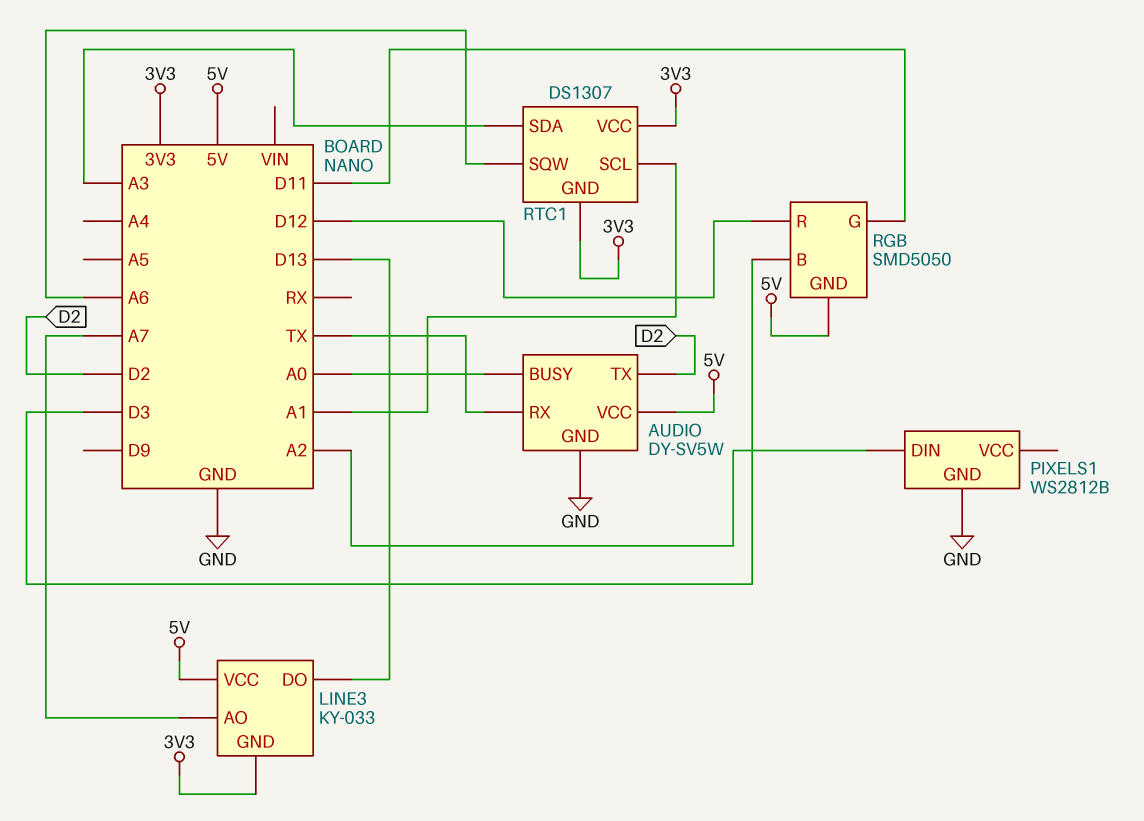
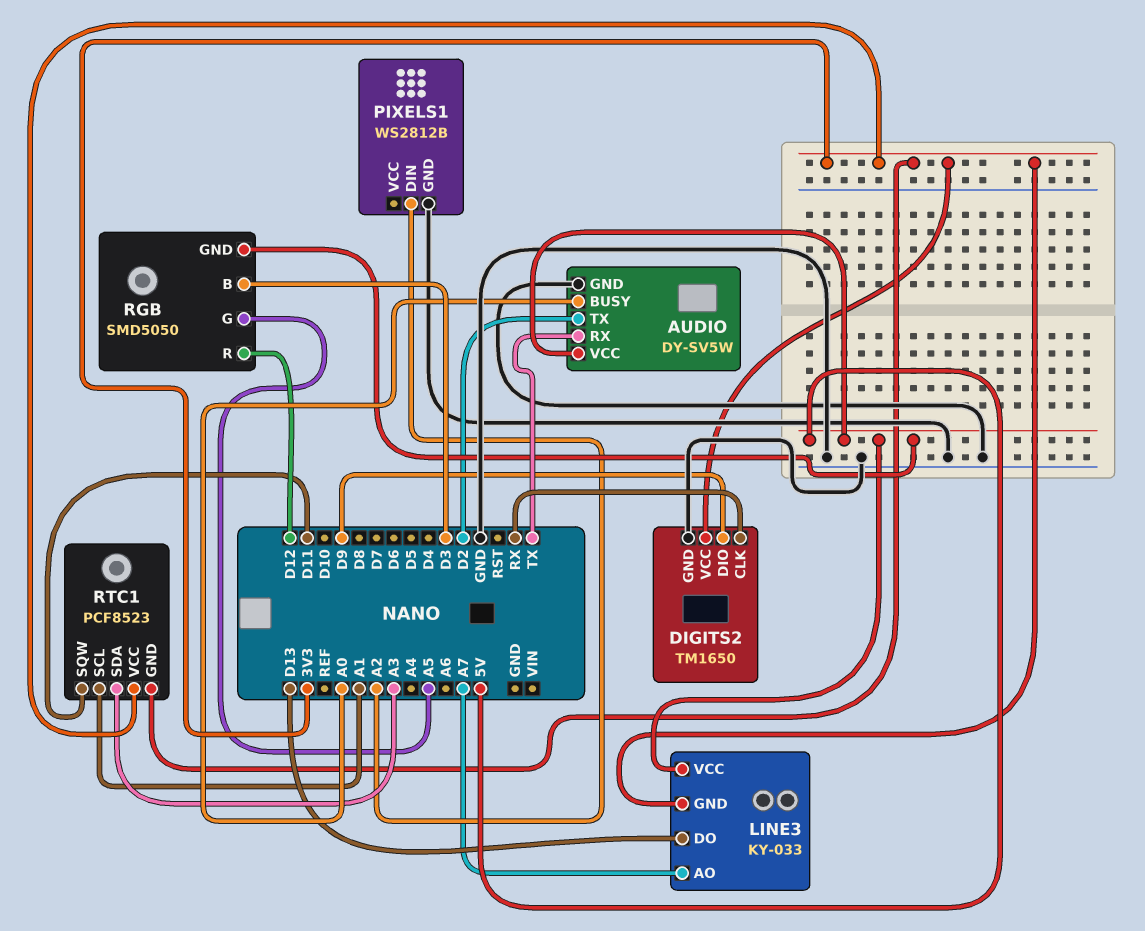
DIGITS2: none -> TM1650
DIGITS2 pin CLK: none -> RX
DIGITS2 pin DIO: none -> D9
DIGITS2 pin GND: none -> GND
DIGITS2 pin VCC: none -> 3V3
RGB pin G: D11 -> A5
RTC1: DS1307 -> PCF8523
RTC1 pin SQW: A6 -> D11

